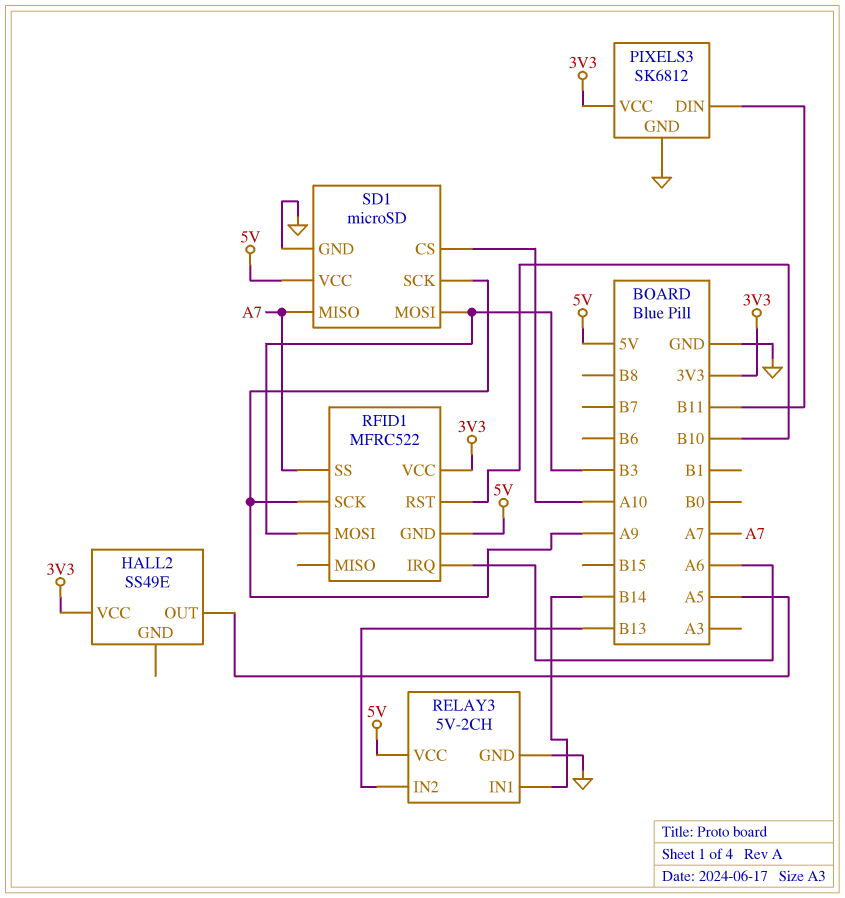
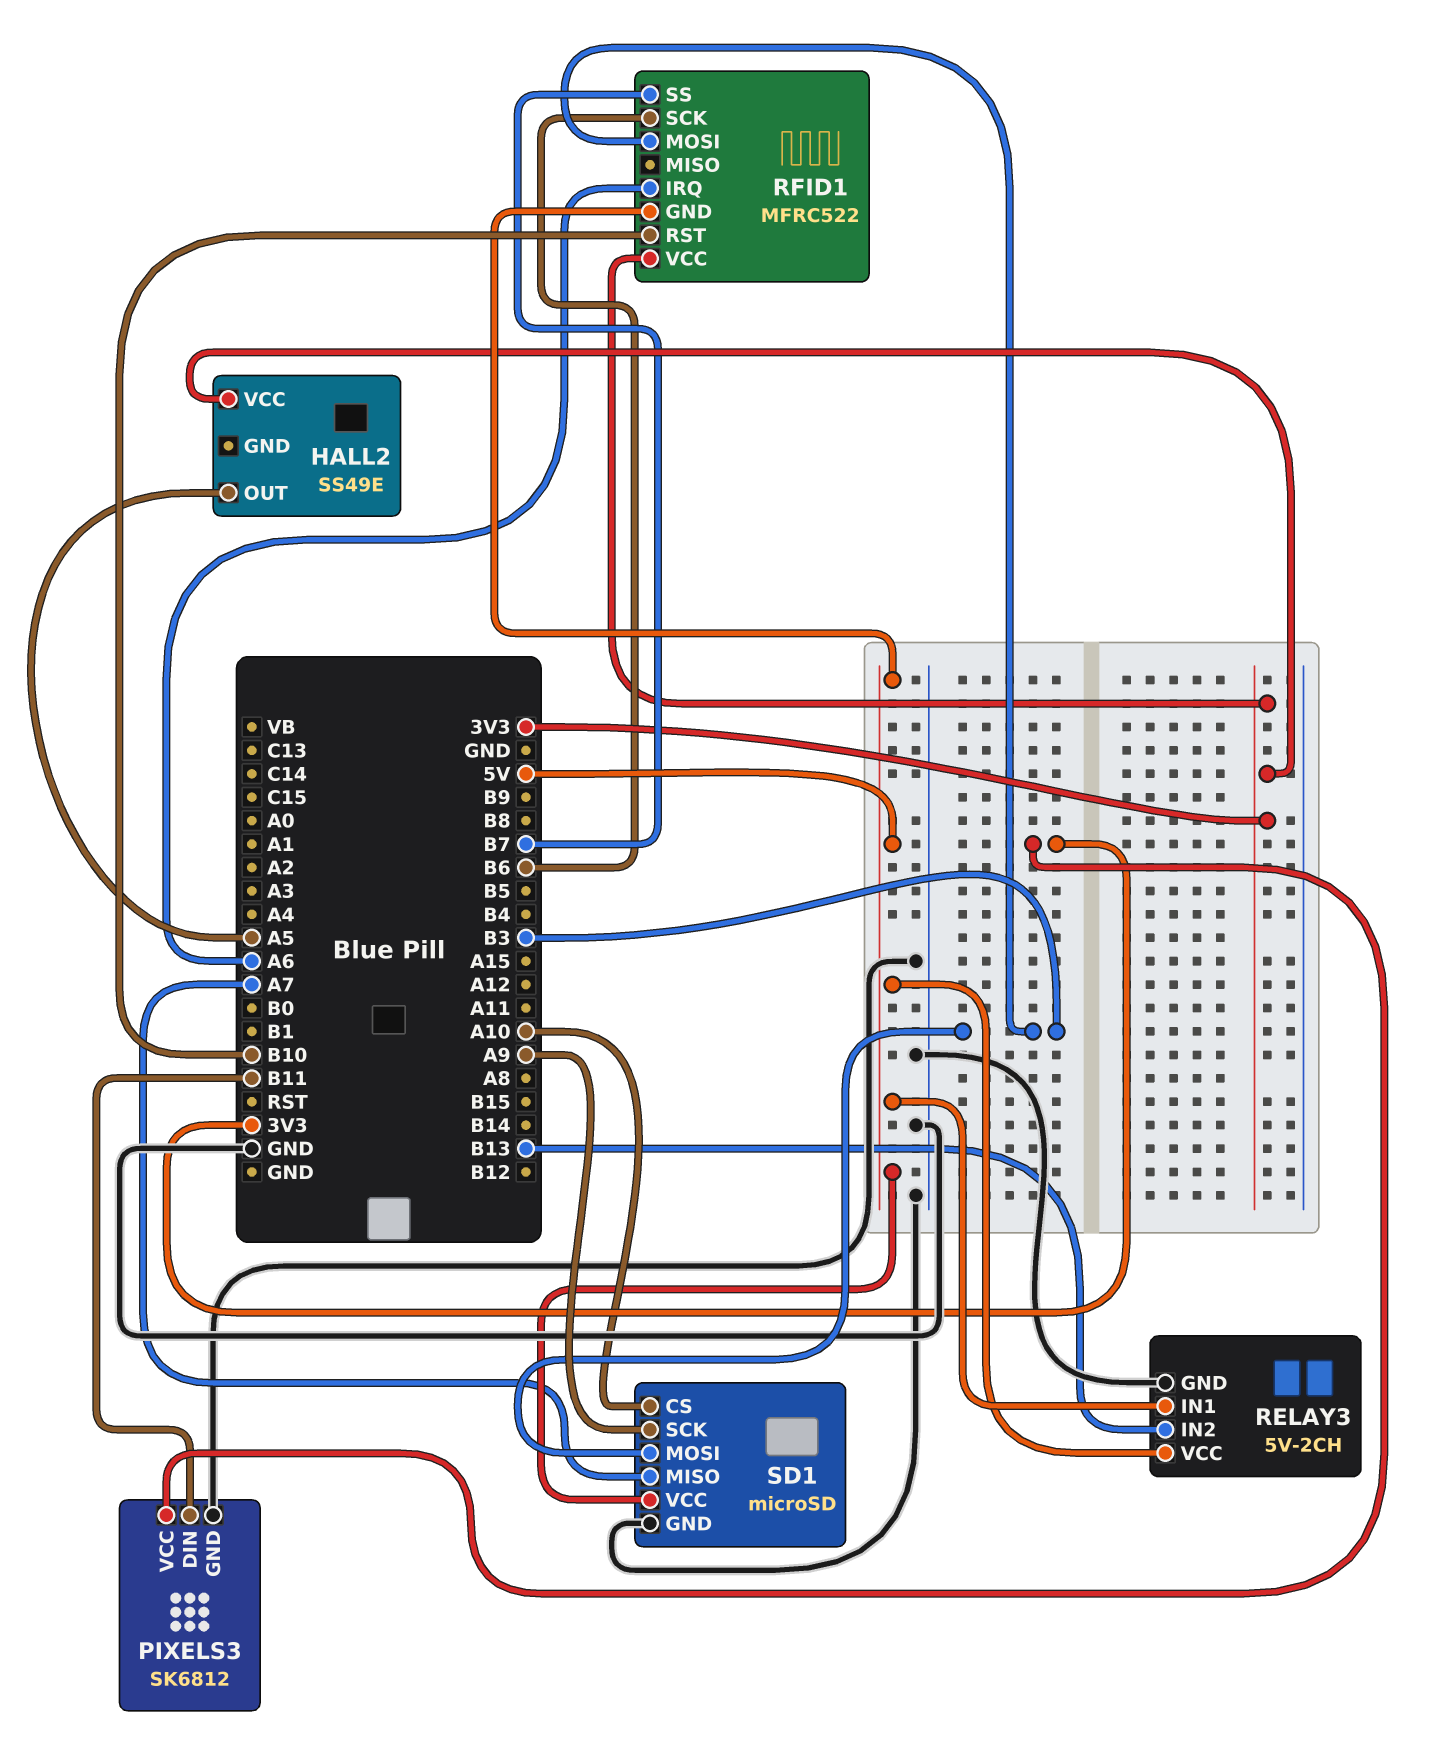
RELAY3 pin IN1: B14 -> 5V
RFID1 pin SCK: A9 -> B6
RFID1 pin SS: A7 -> B7

